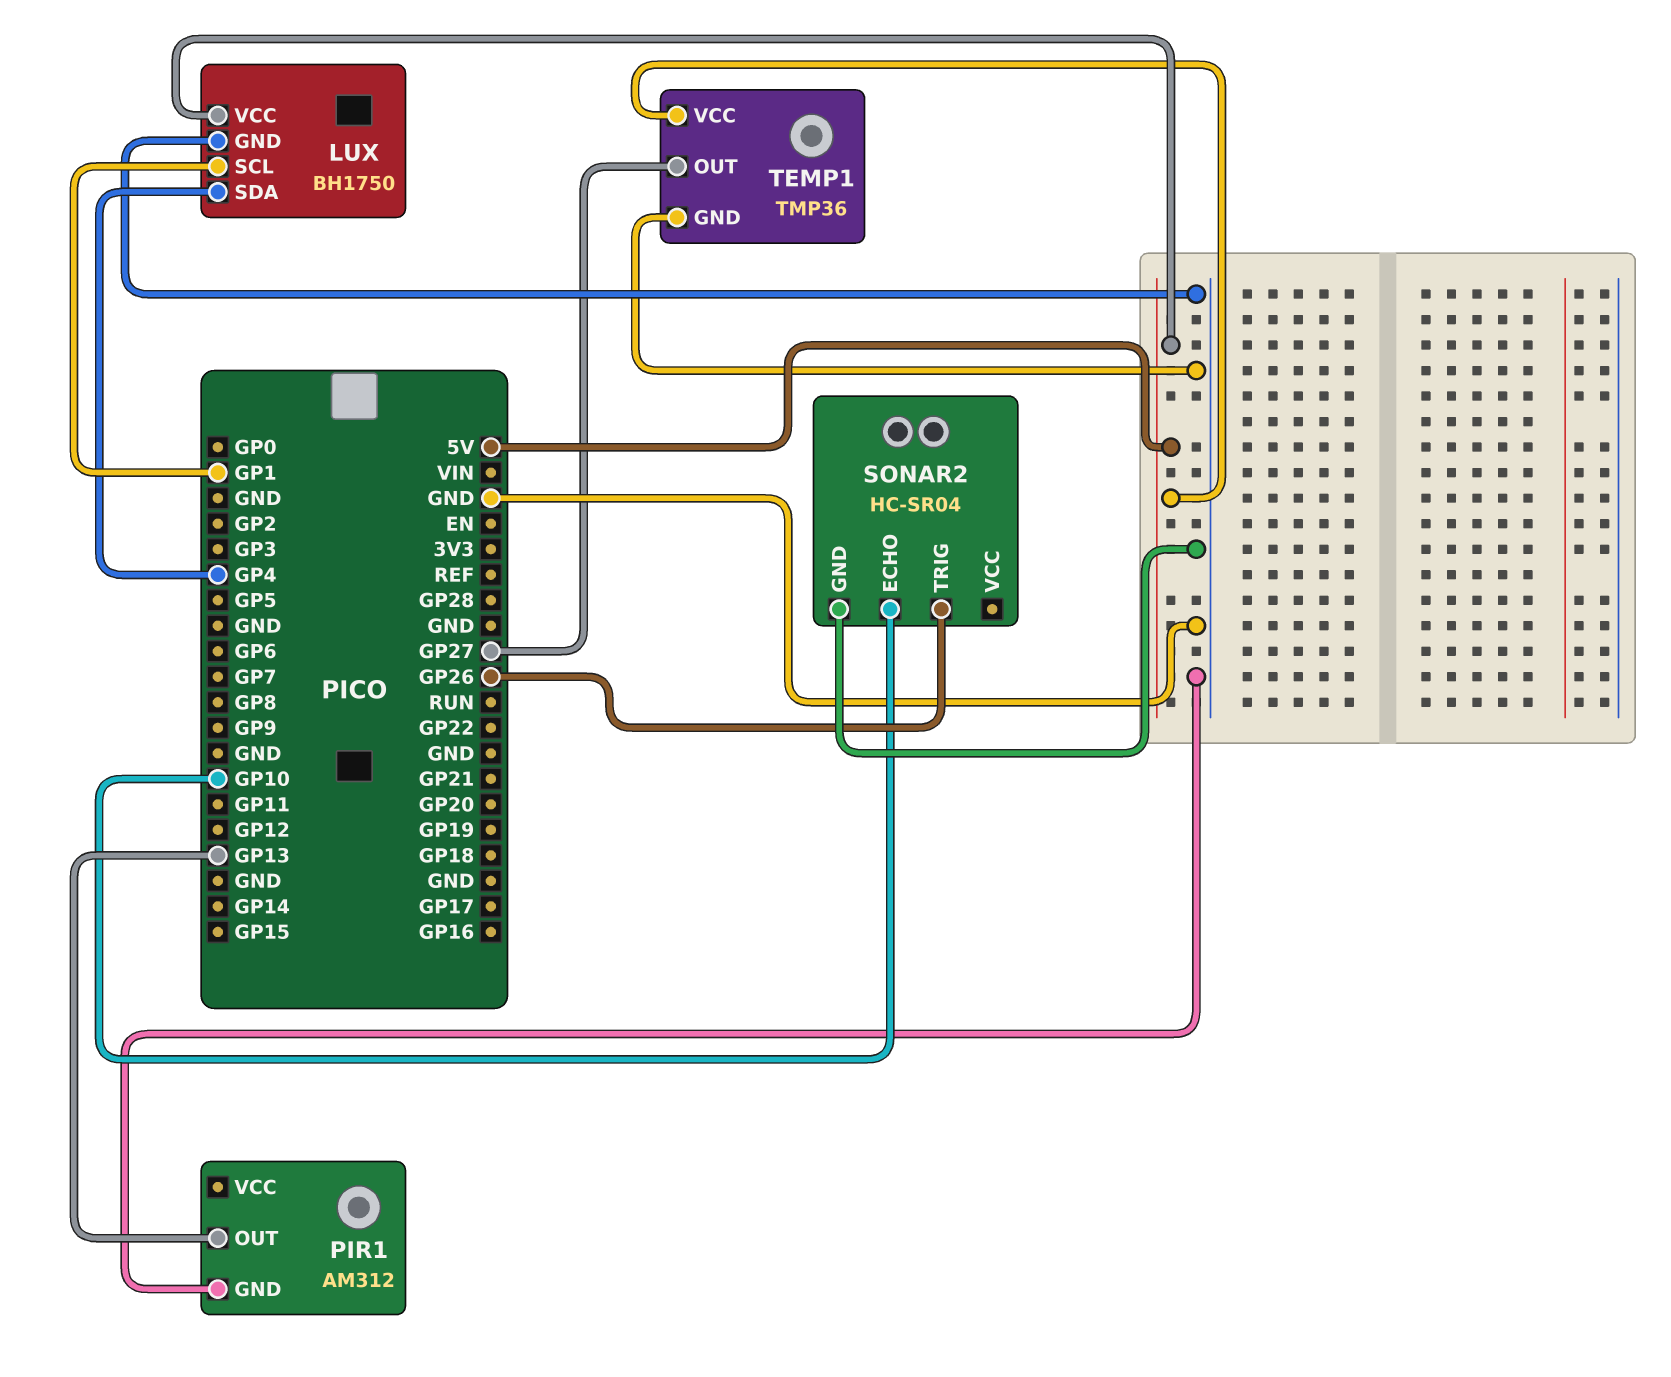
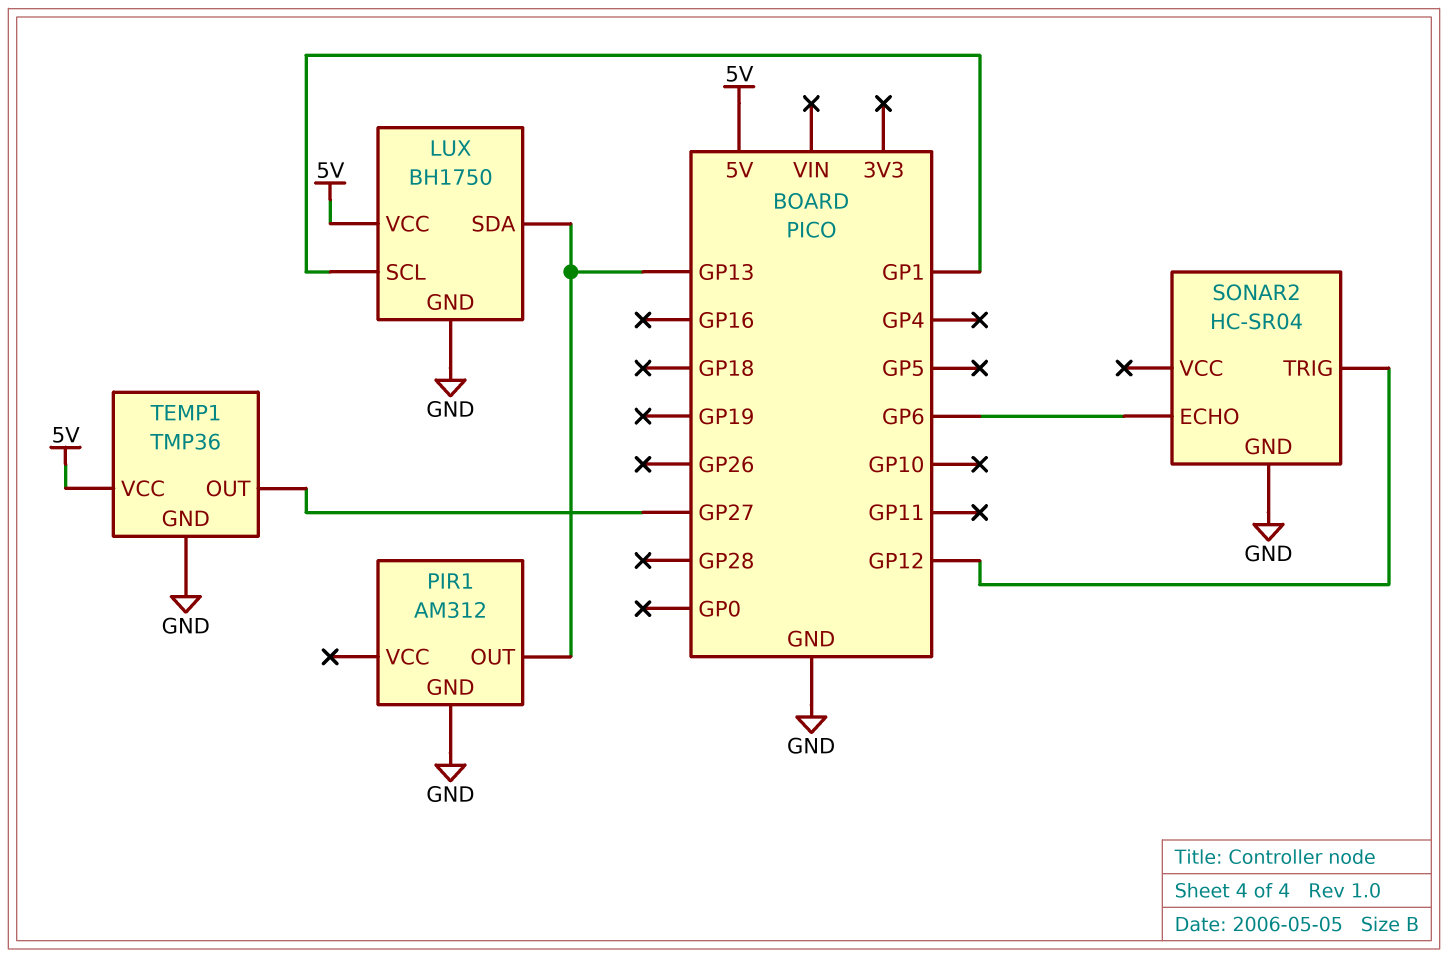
LUX pin SDA: GP4 -> GP13
SONAR2 pin ECHO: GP10 -> GP6
SONAR2 pin TRIG: GP26 -> GP12

